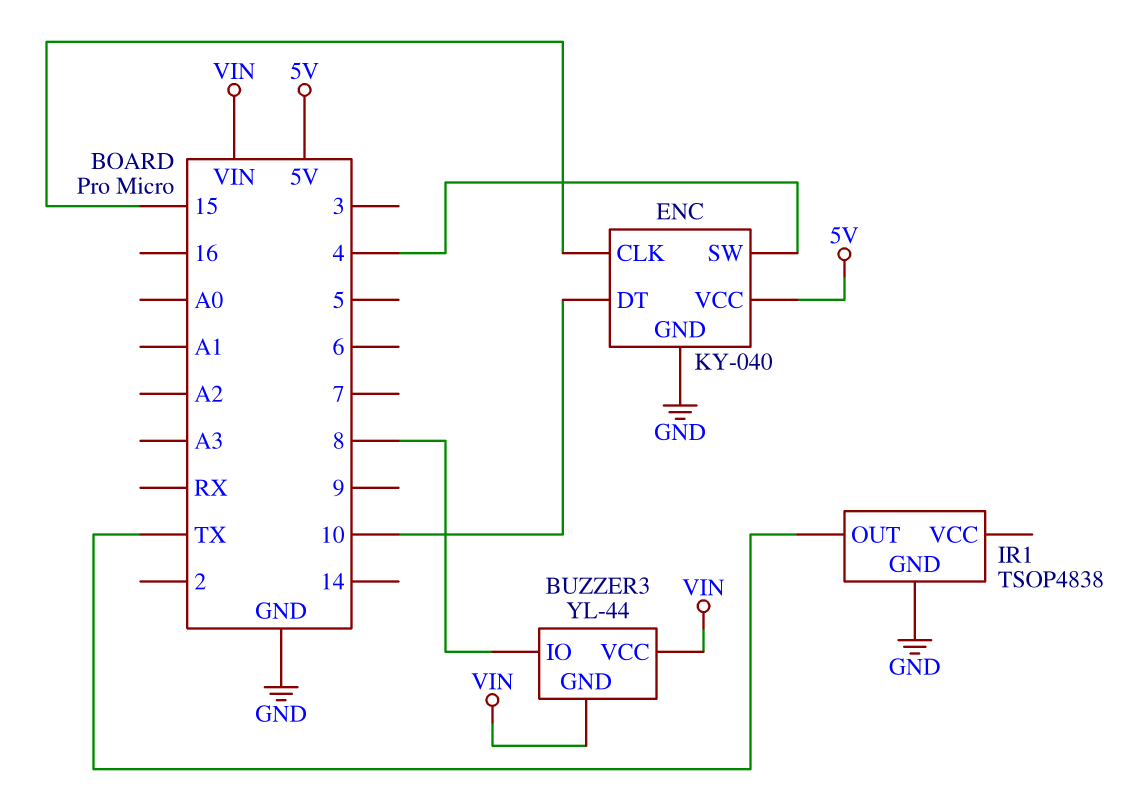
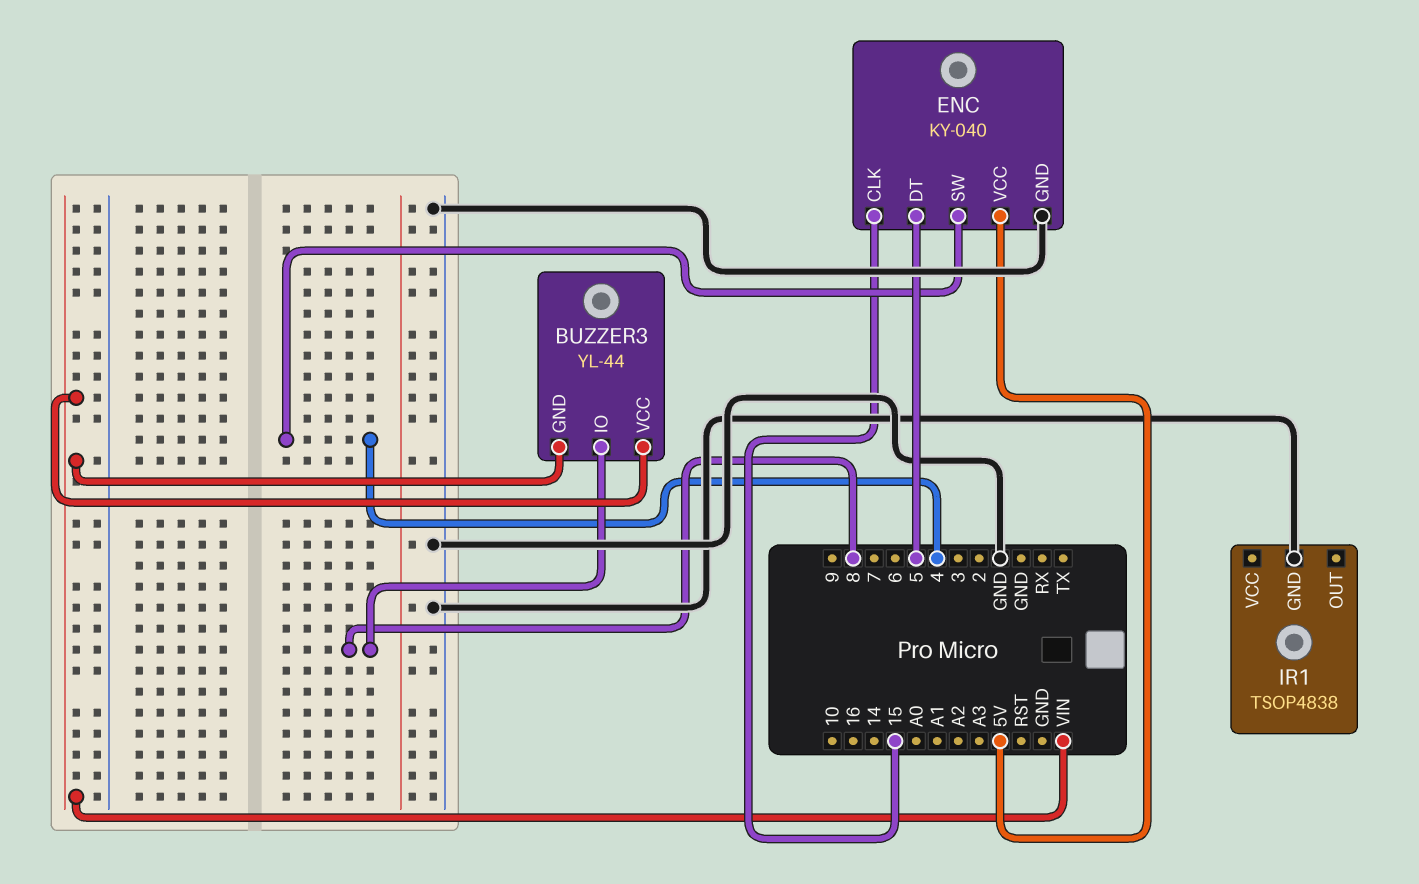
ENC pin DT: 10 -> 5
IR1 pin OUT: TX -> none

